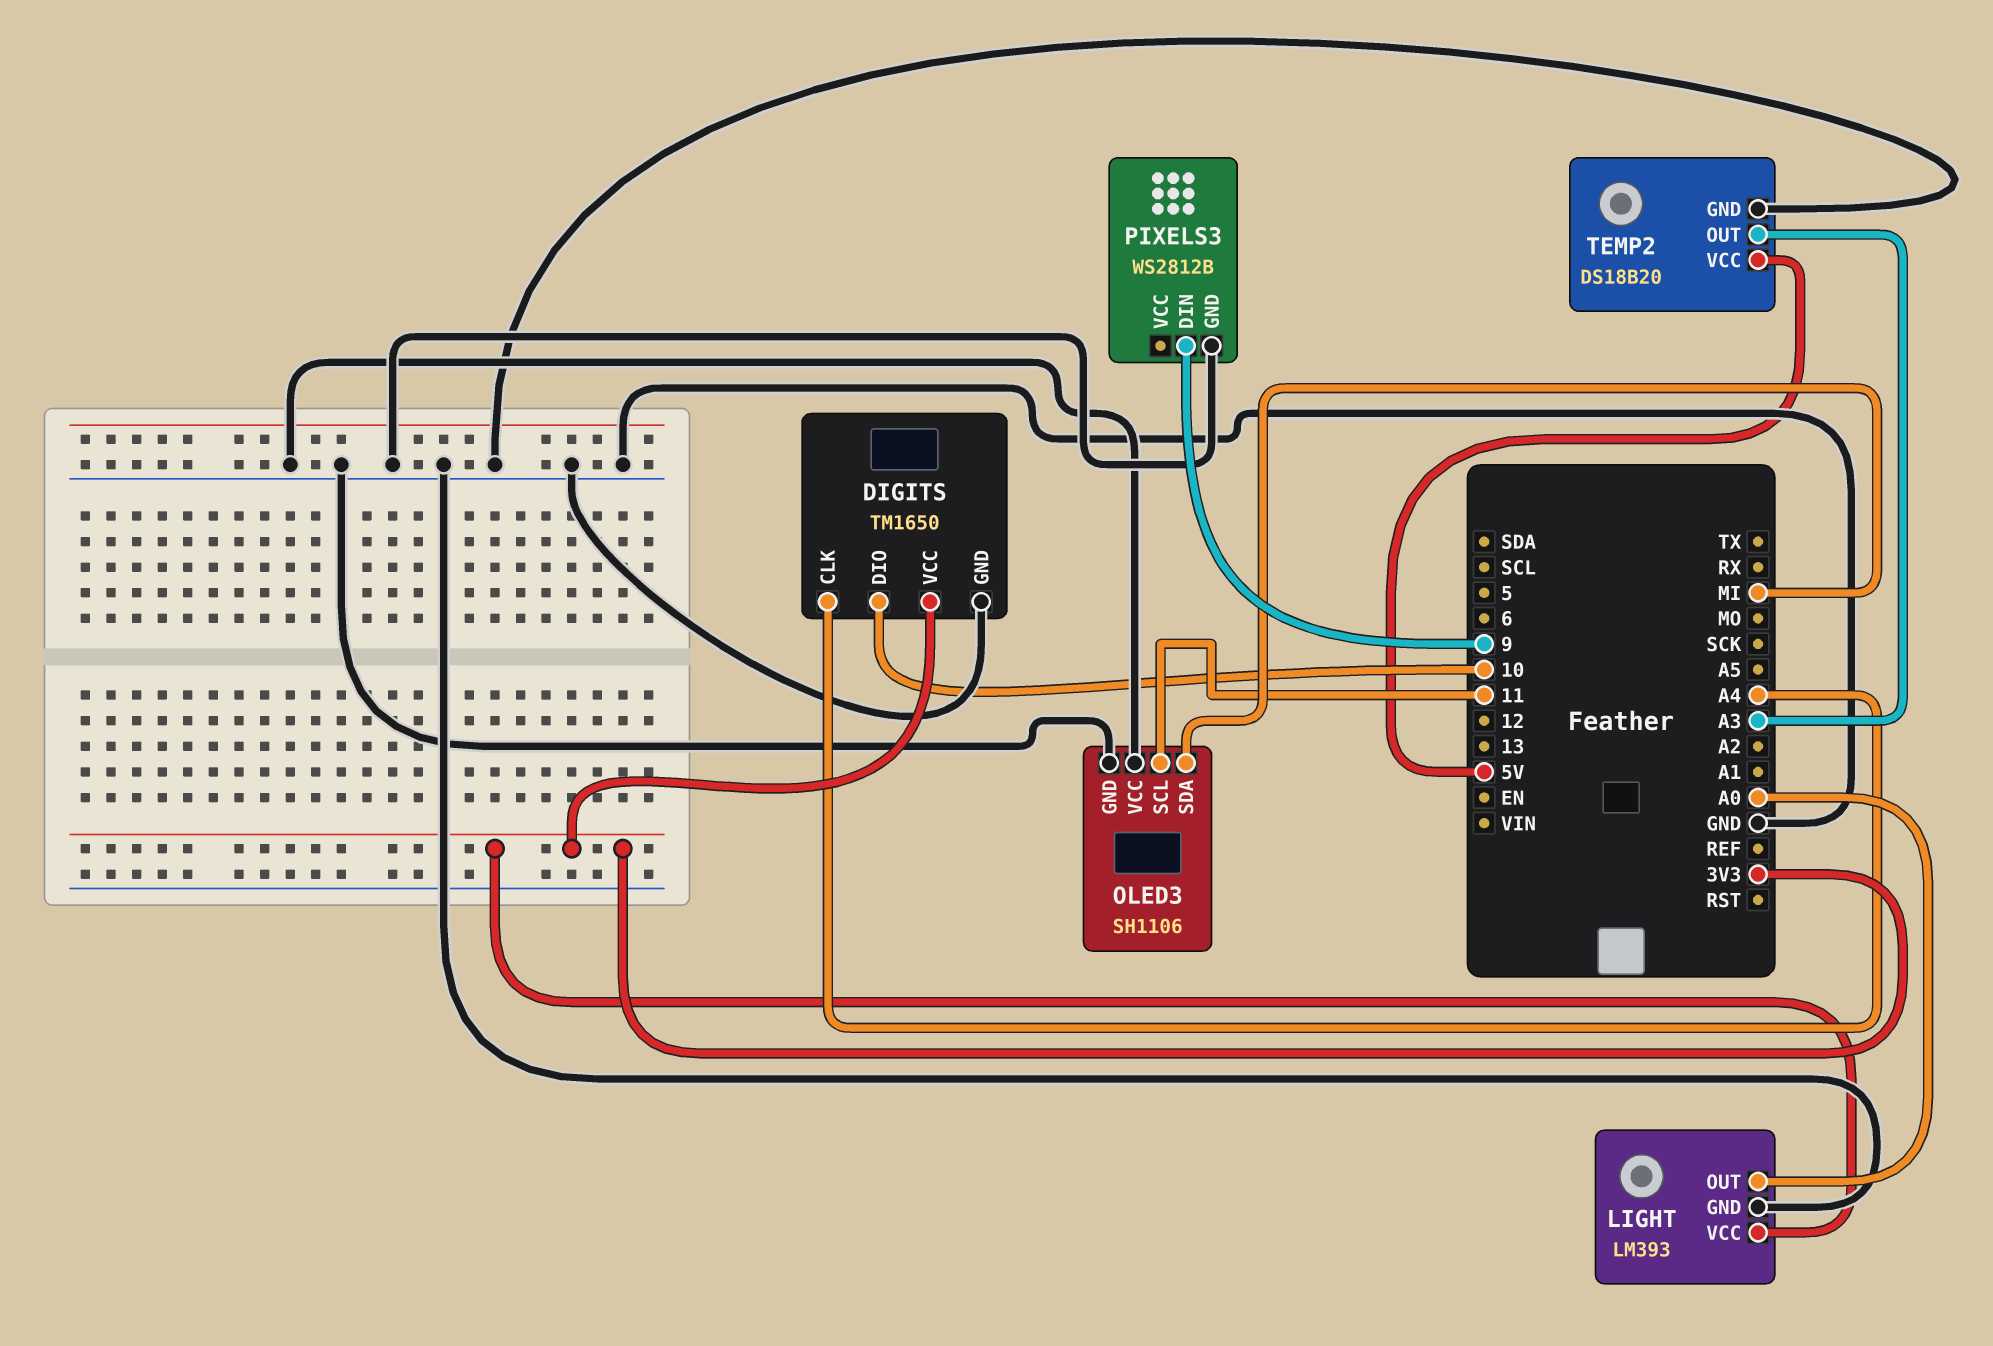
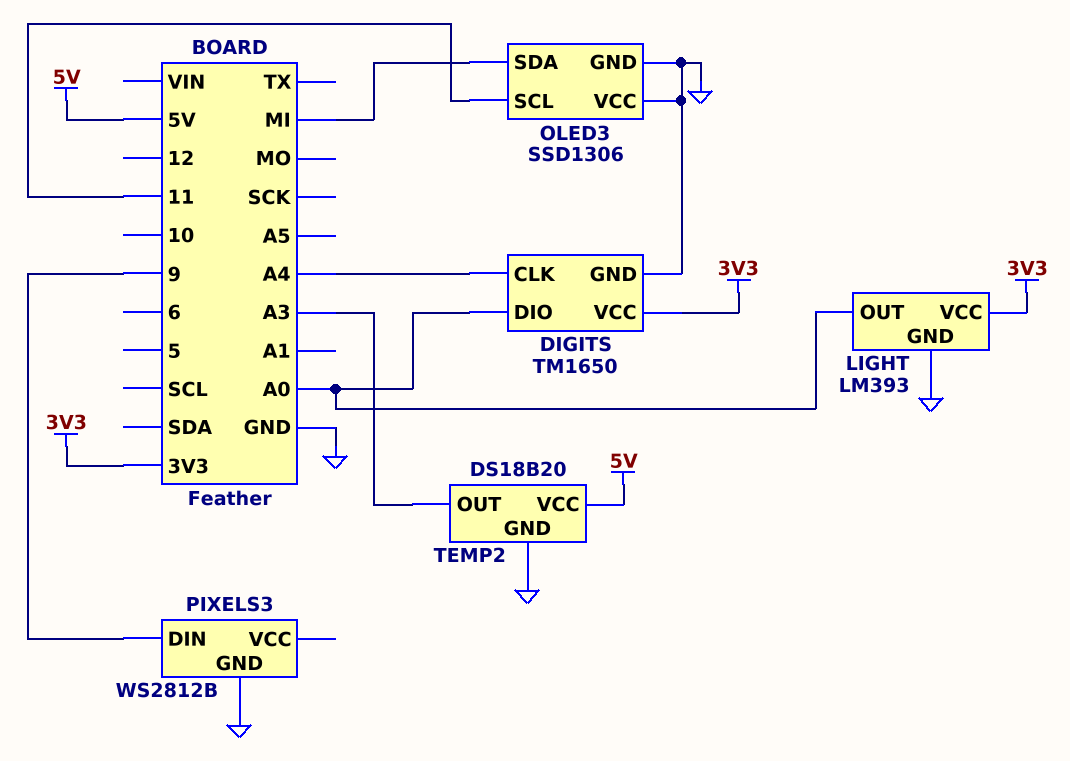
DIGITS pin DIO: 10 -> A0
OLED3: SH1106 -> SSD1306

